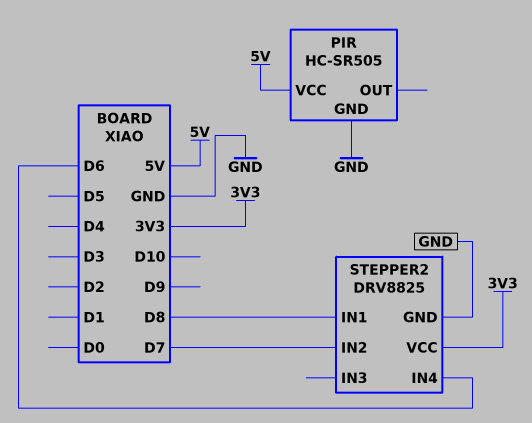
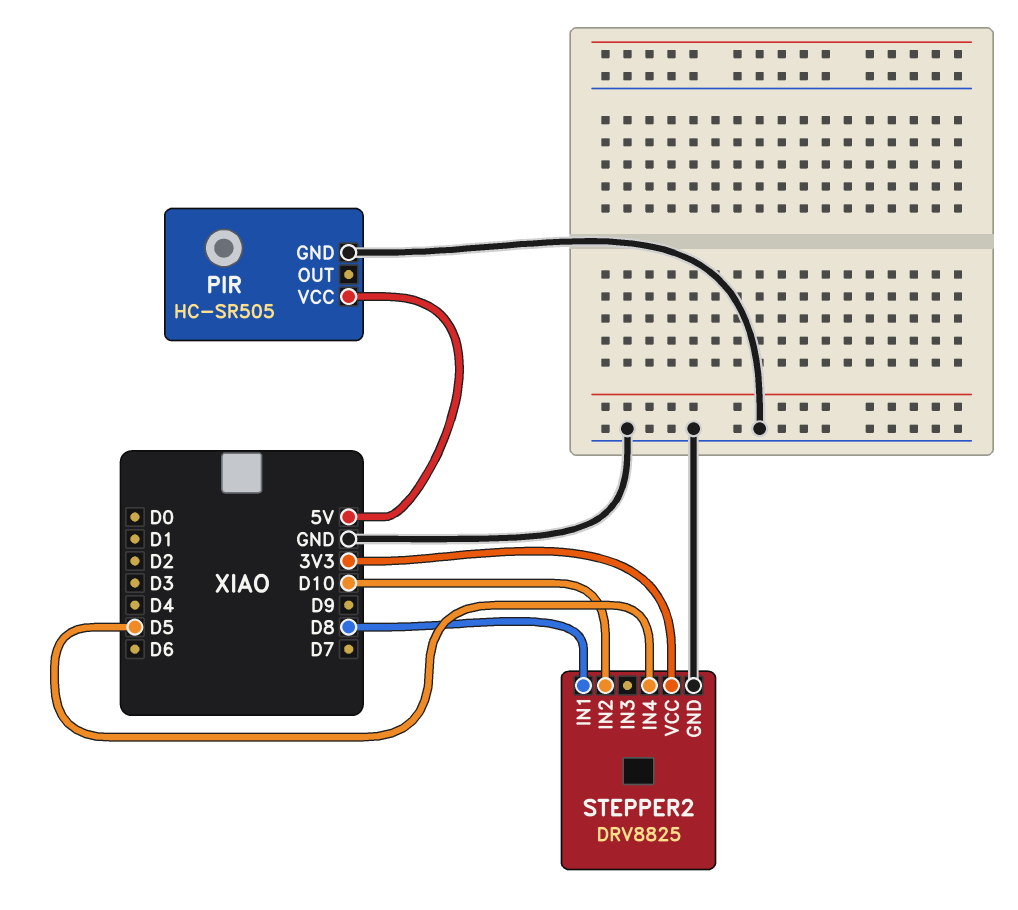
STEPPER2 pin IN2: D7 -> D10
STEPPER2 pin IN4: D6 -> D5

